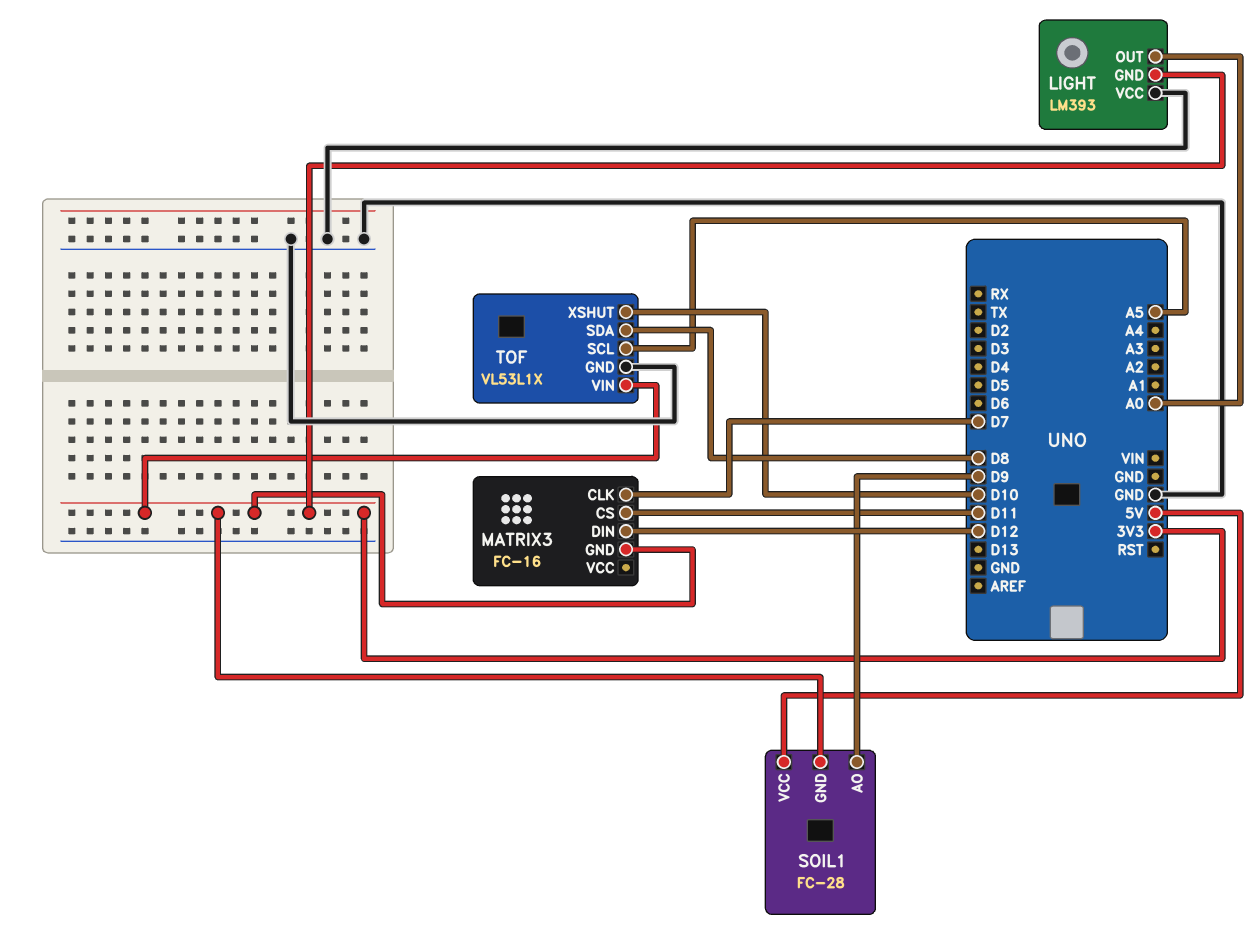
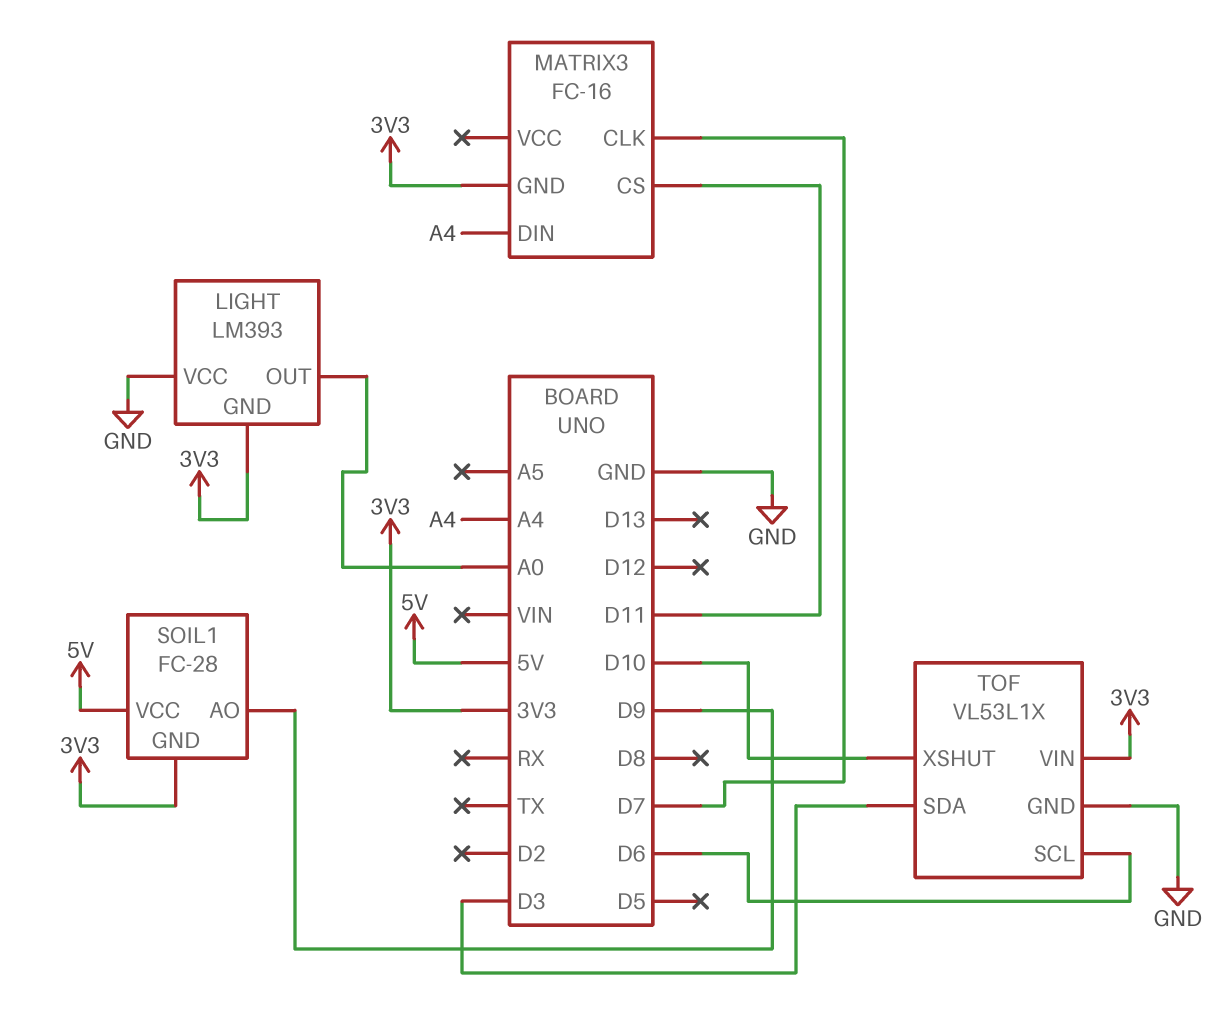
MATRIX3 pin DIN: D12 -> A4
TOF pin SCL: A5 -> D6
TOF pin SDA: D8 -> D3

